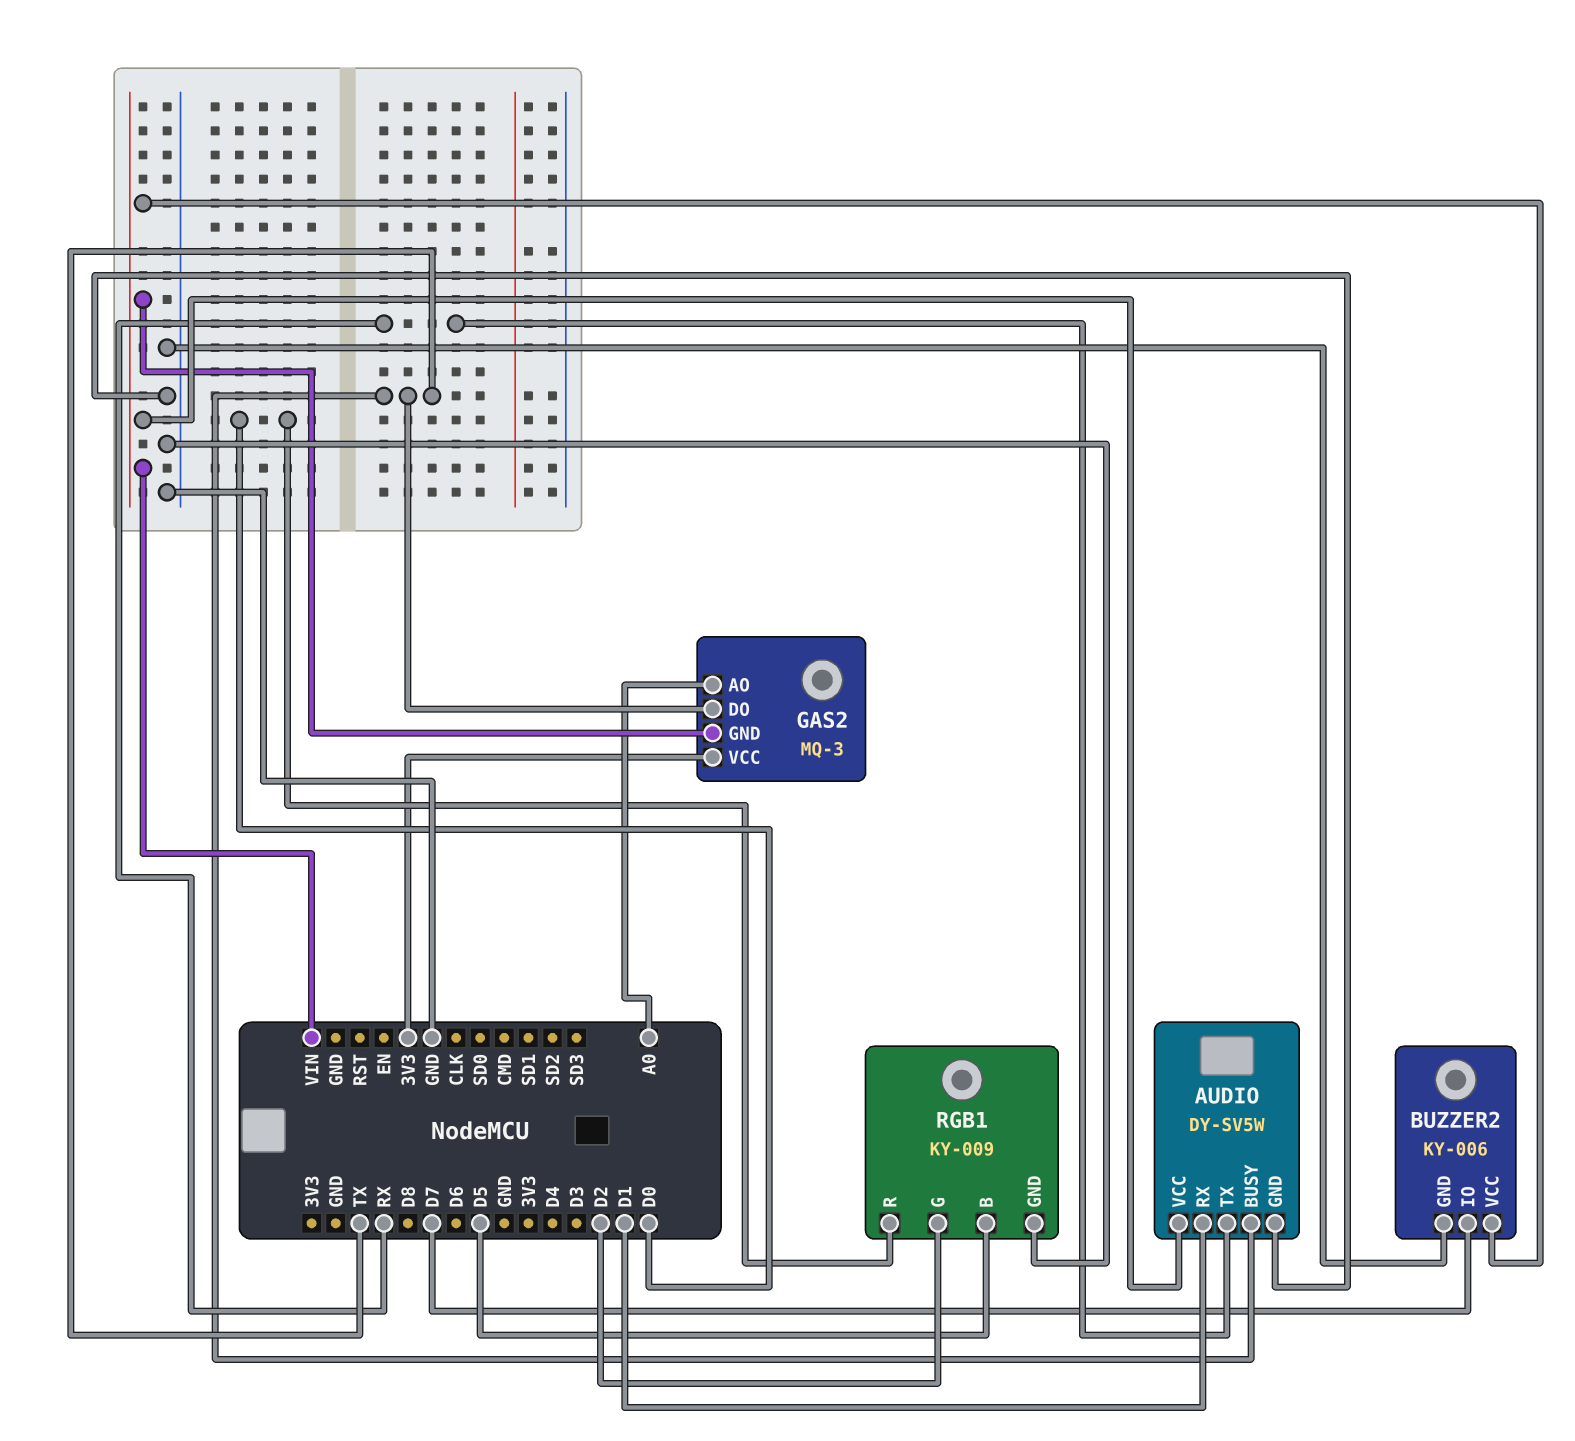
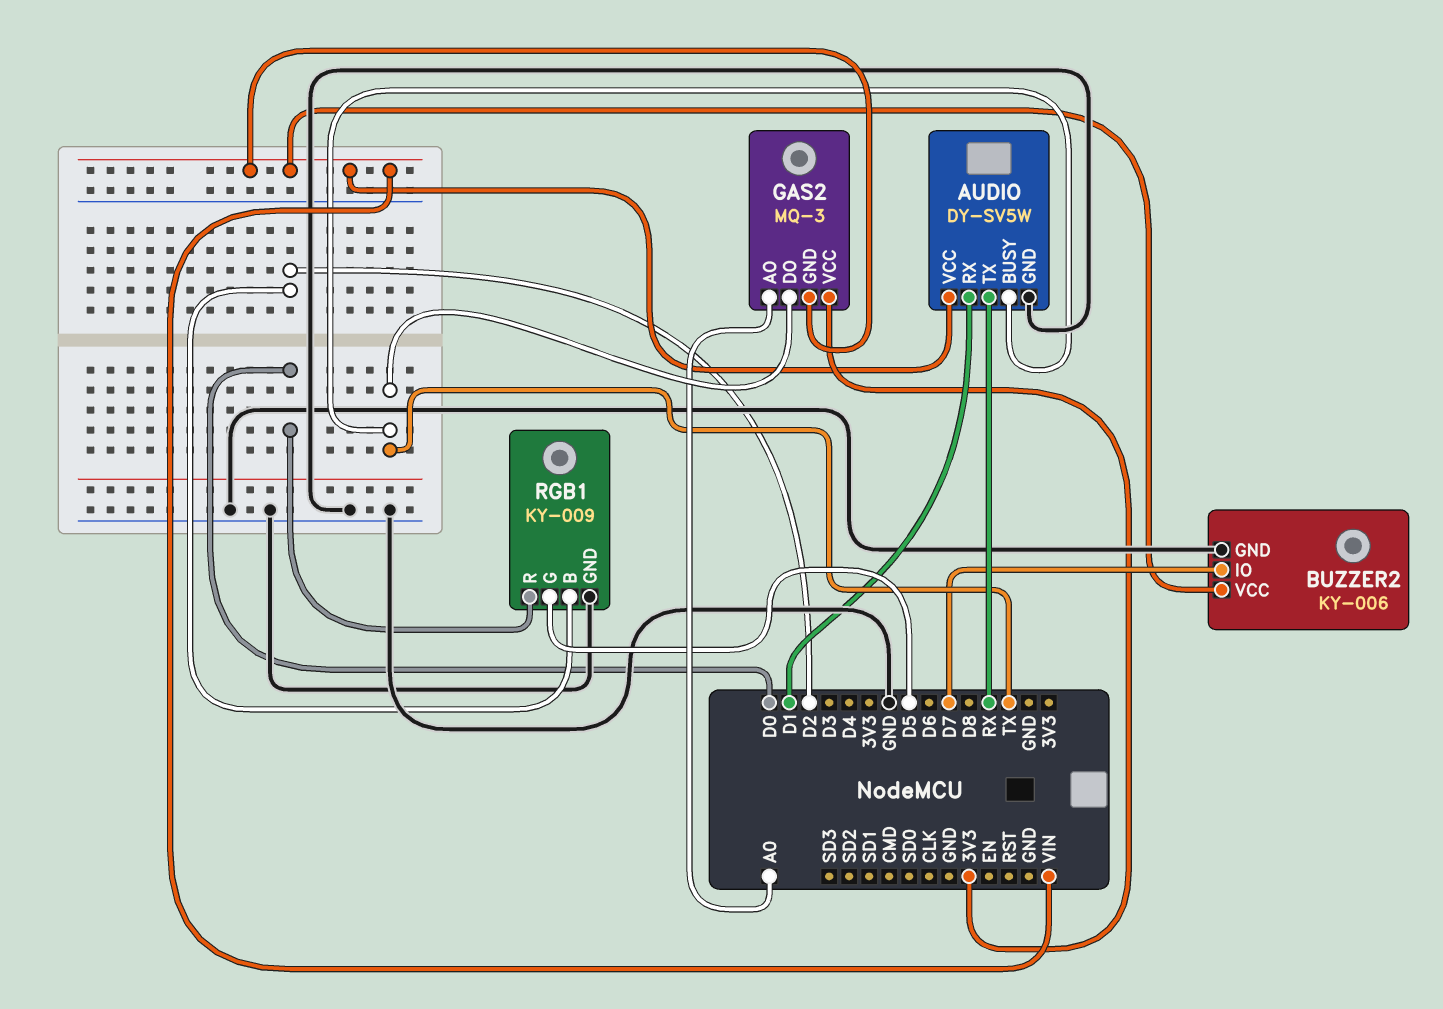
RGB1 pin B: D5 -> D2
RGB1 pin G: D2 -> D5

